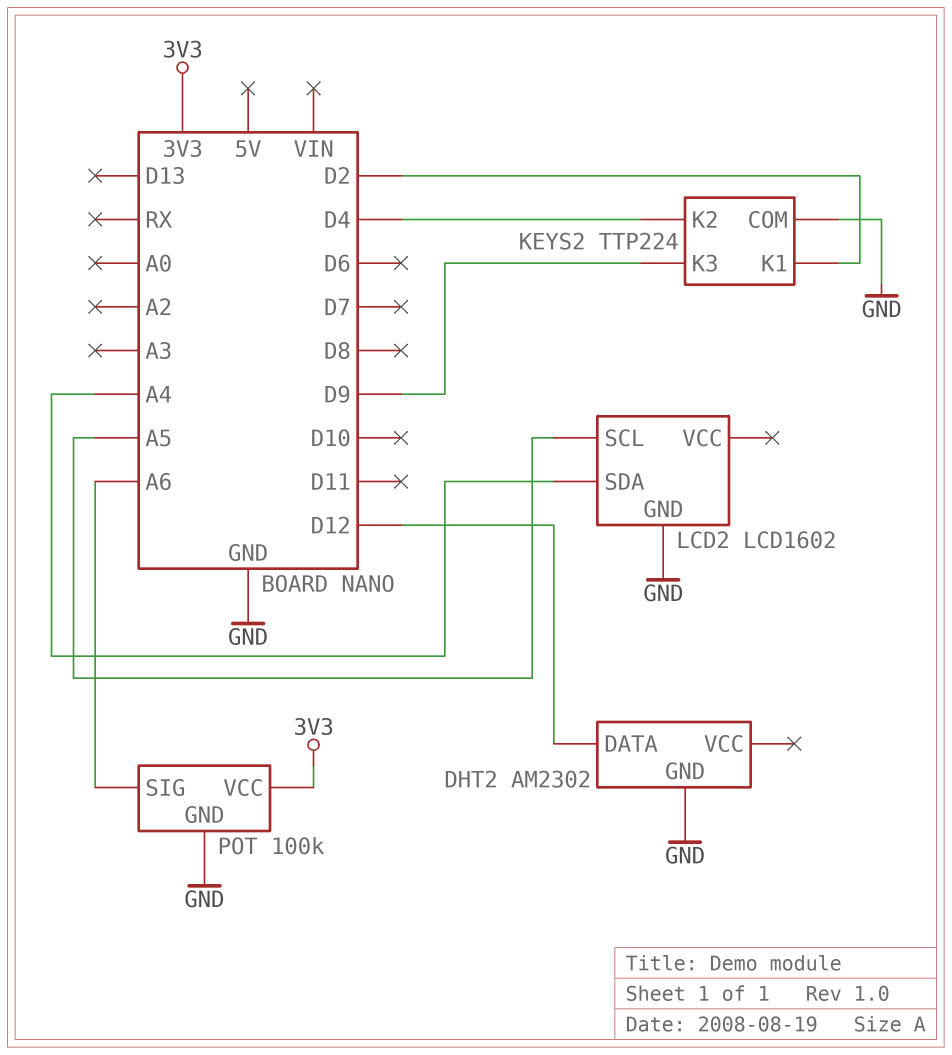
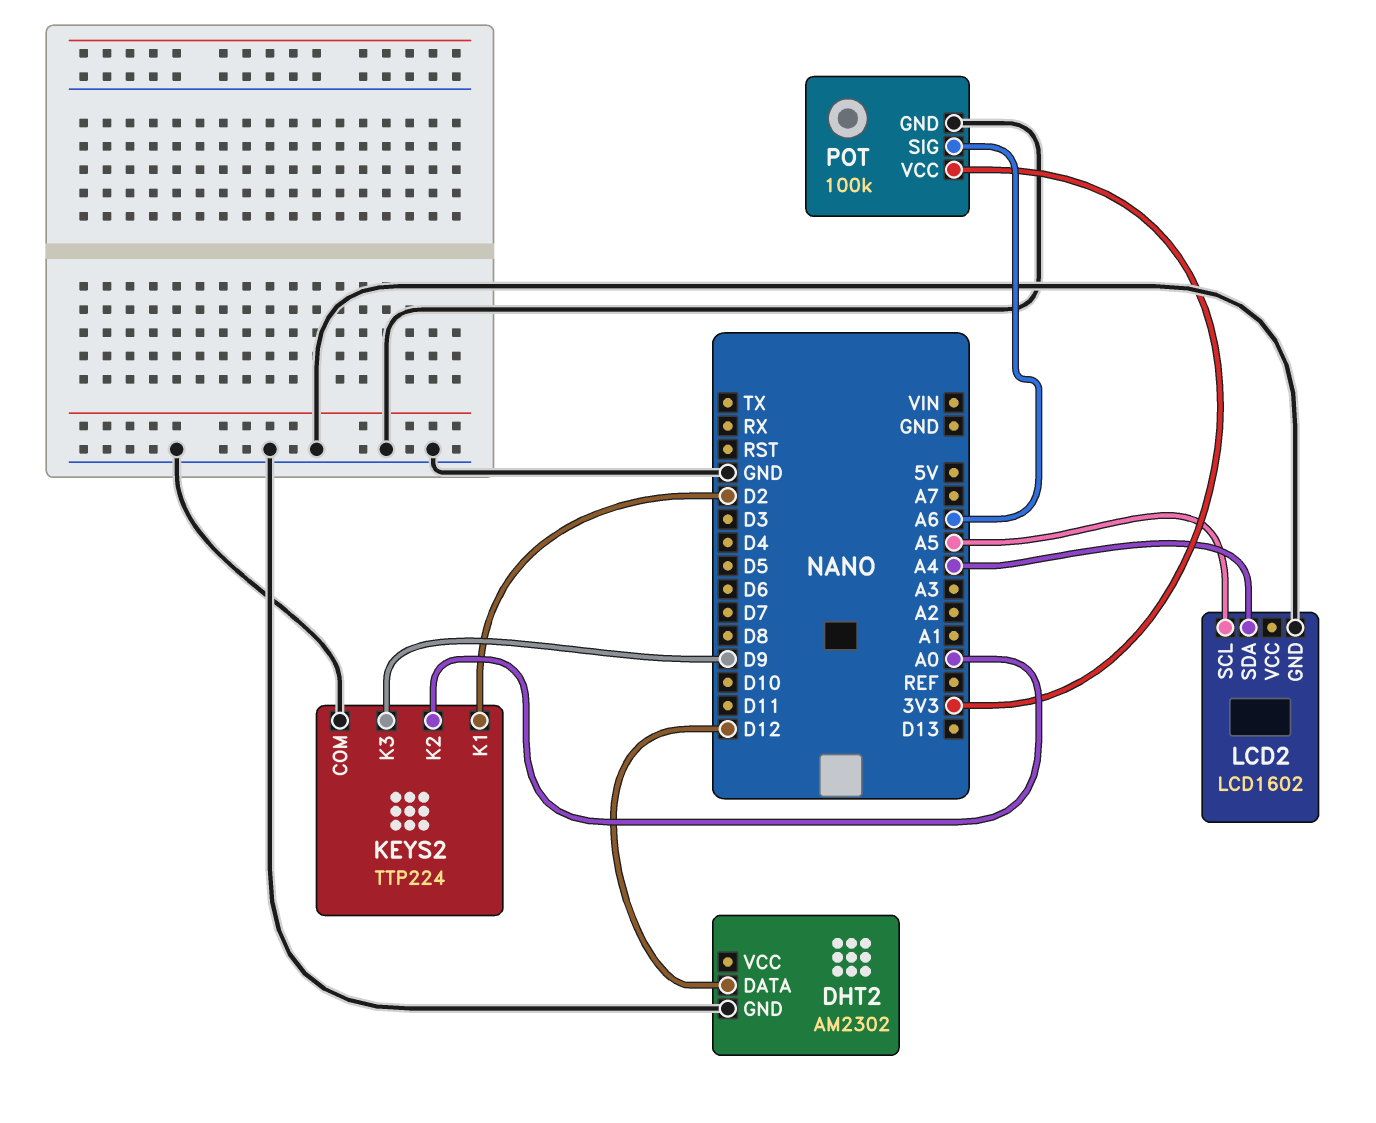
KEYS2 pin K2: D4 -> A0

